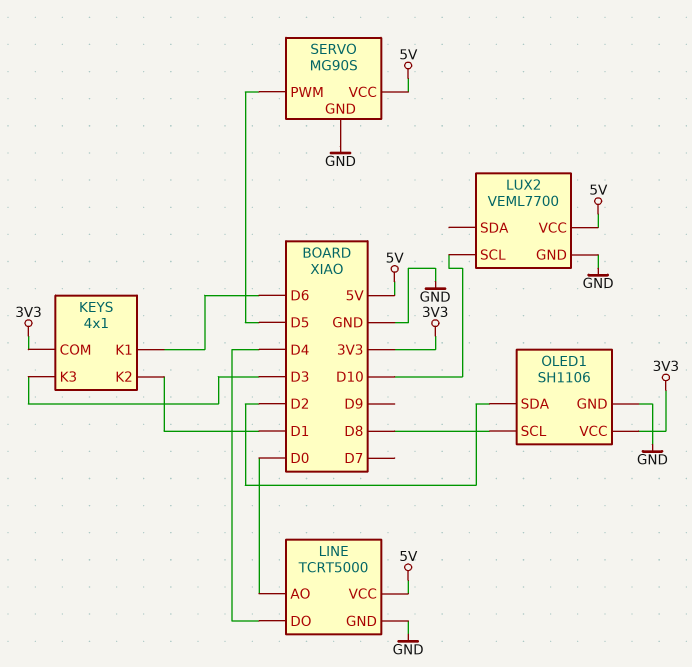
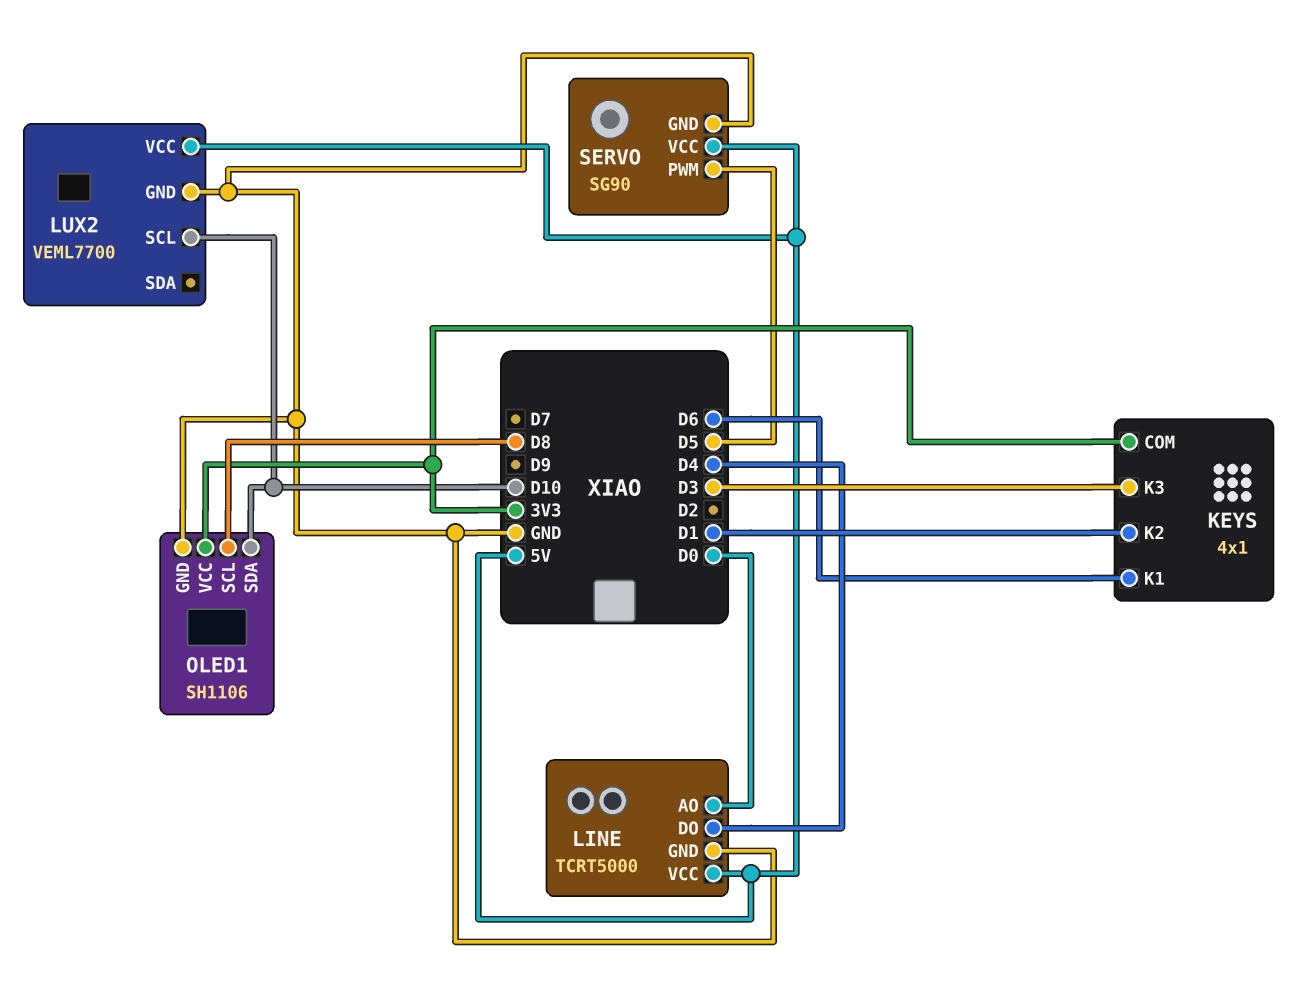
OLED1 pin SDA: D2 -> D10
SERVO: MG90S -> SG90

